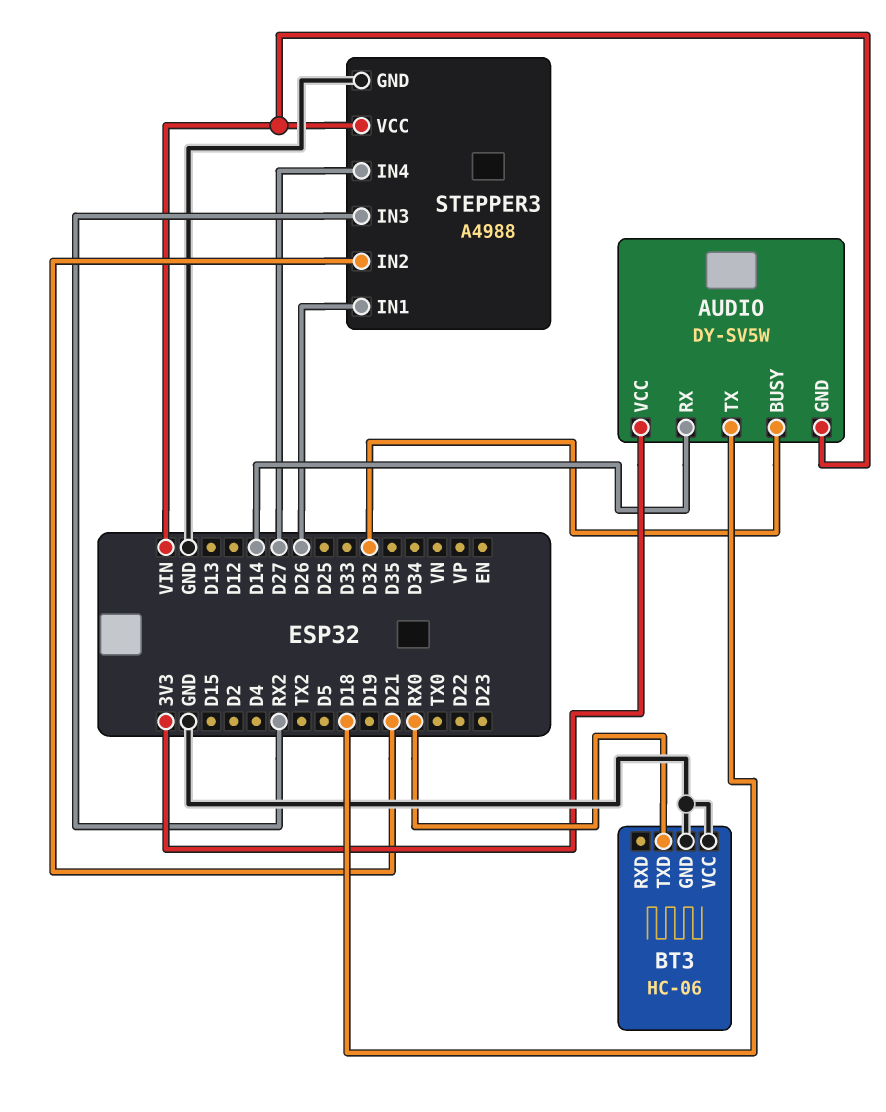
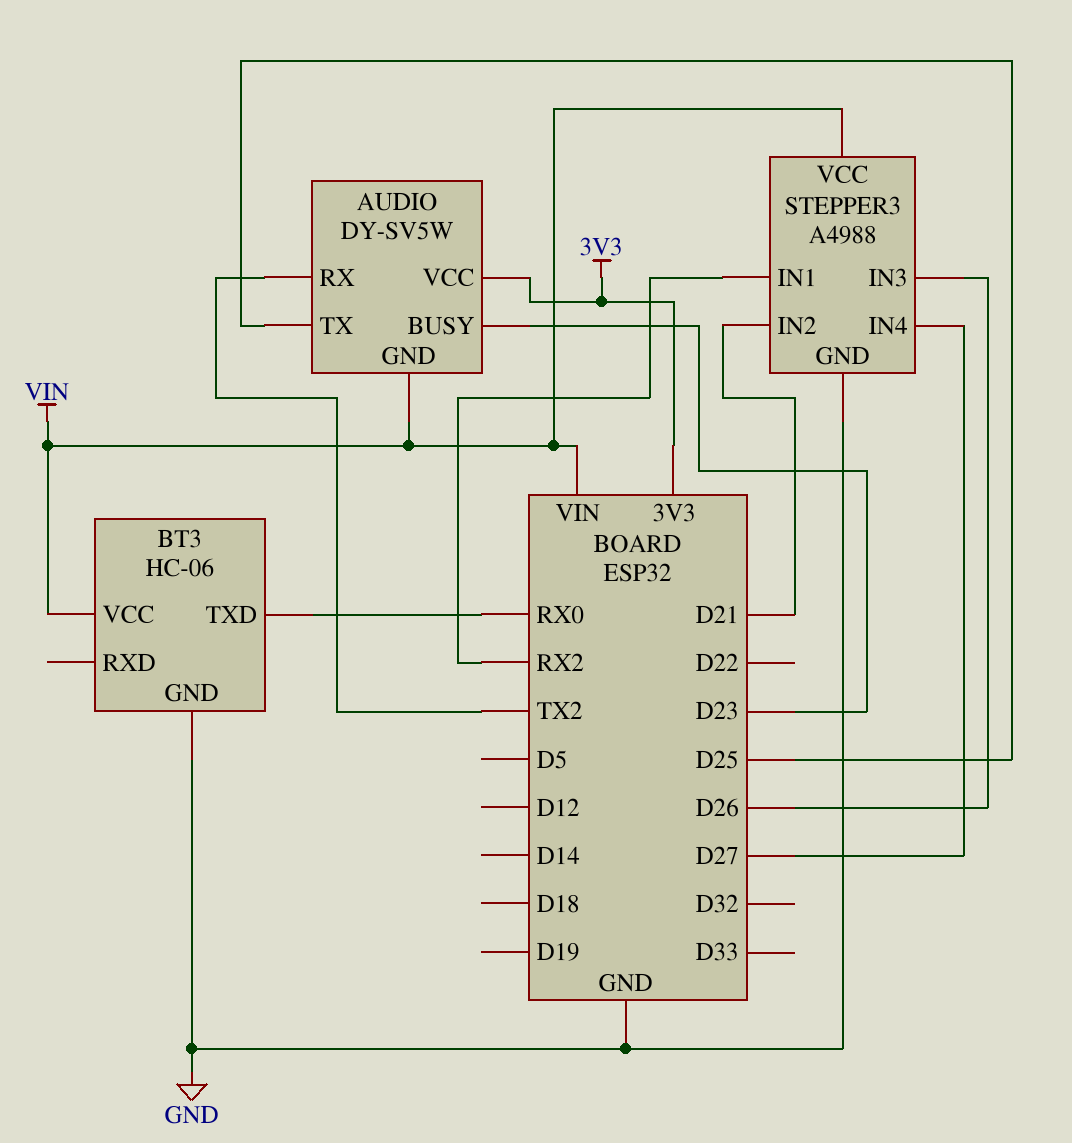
AUDIO pin BUSY: D32 -> D23
AUDIO pin RX: D14 -> TX2
AUDIO pin TX: D18 -> D25
BT3 pin VCC: GND -> VIN
STEPPER3 pin IN1: D26 -> RX2
STEPPER3 pin IN3: RX2 -> D26

